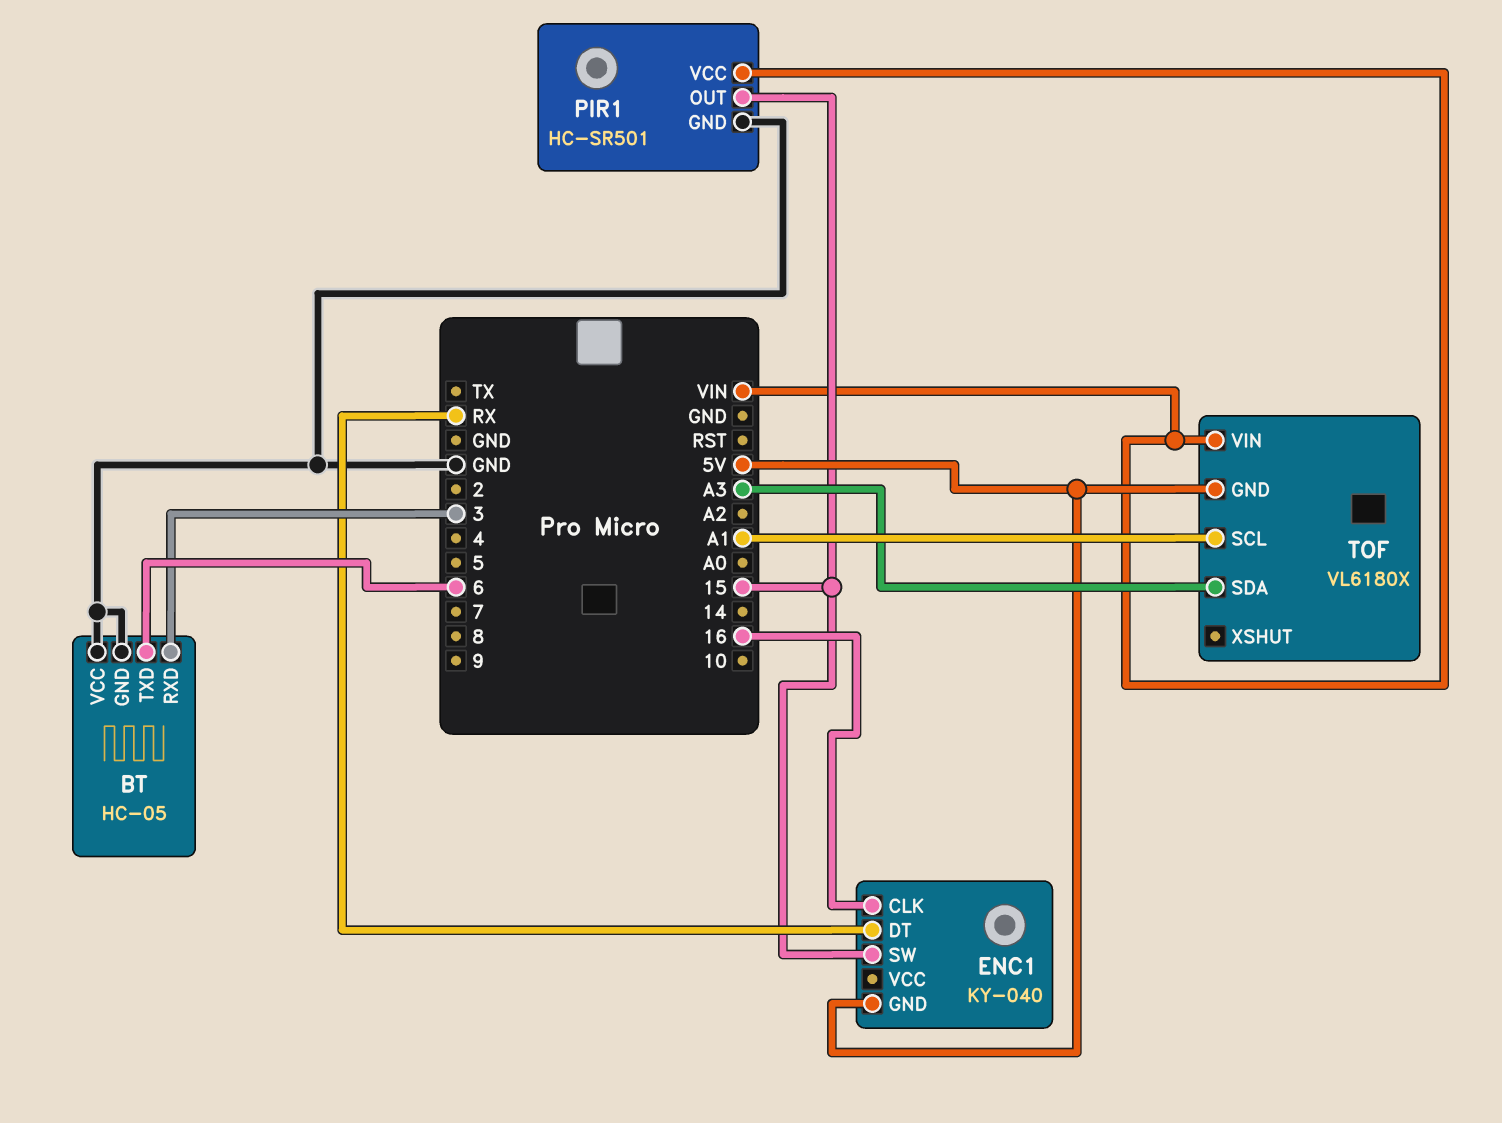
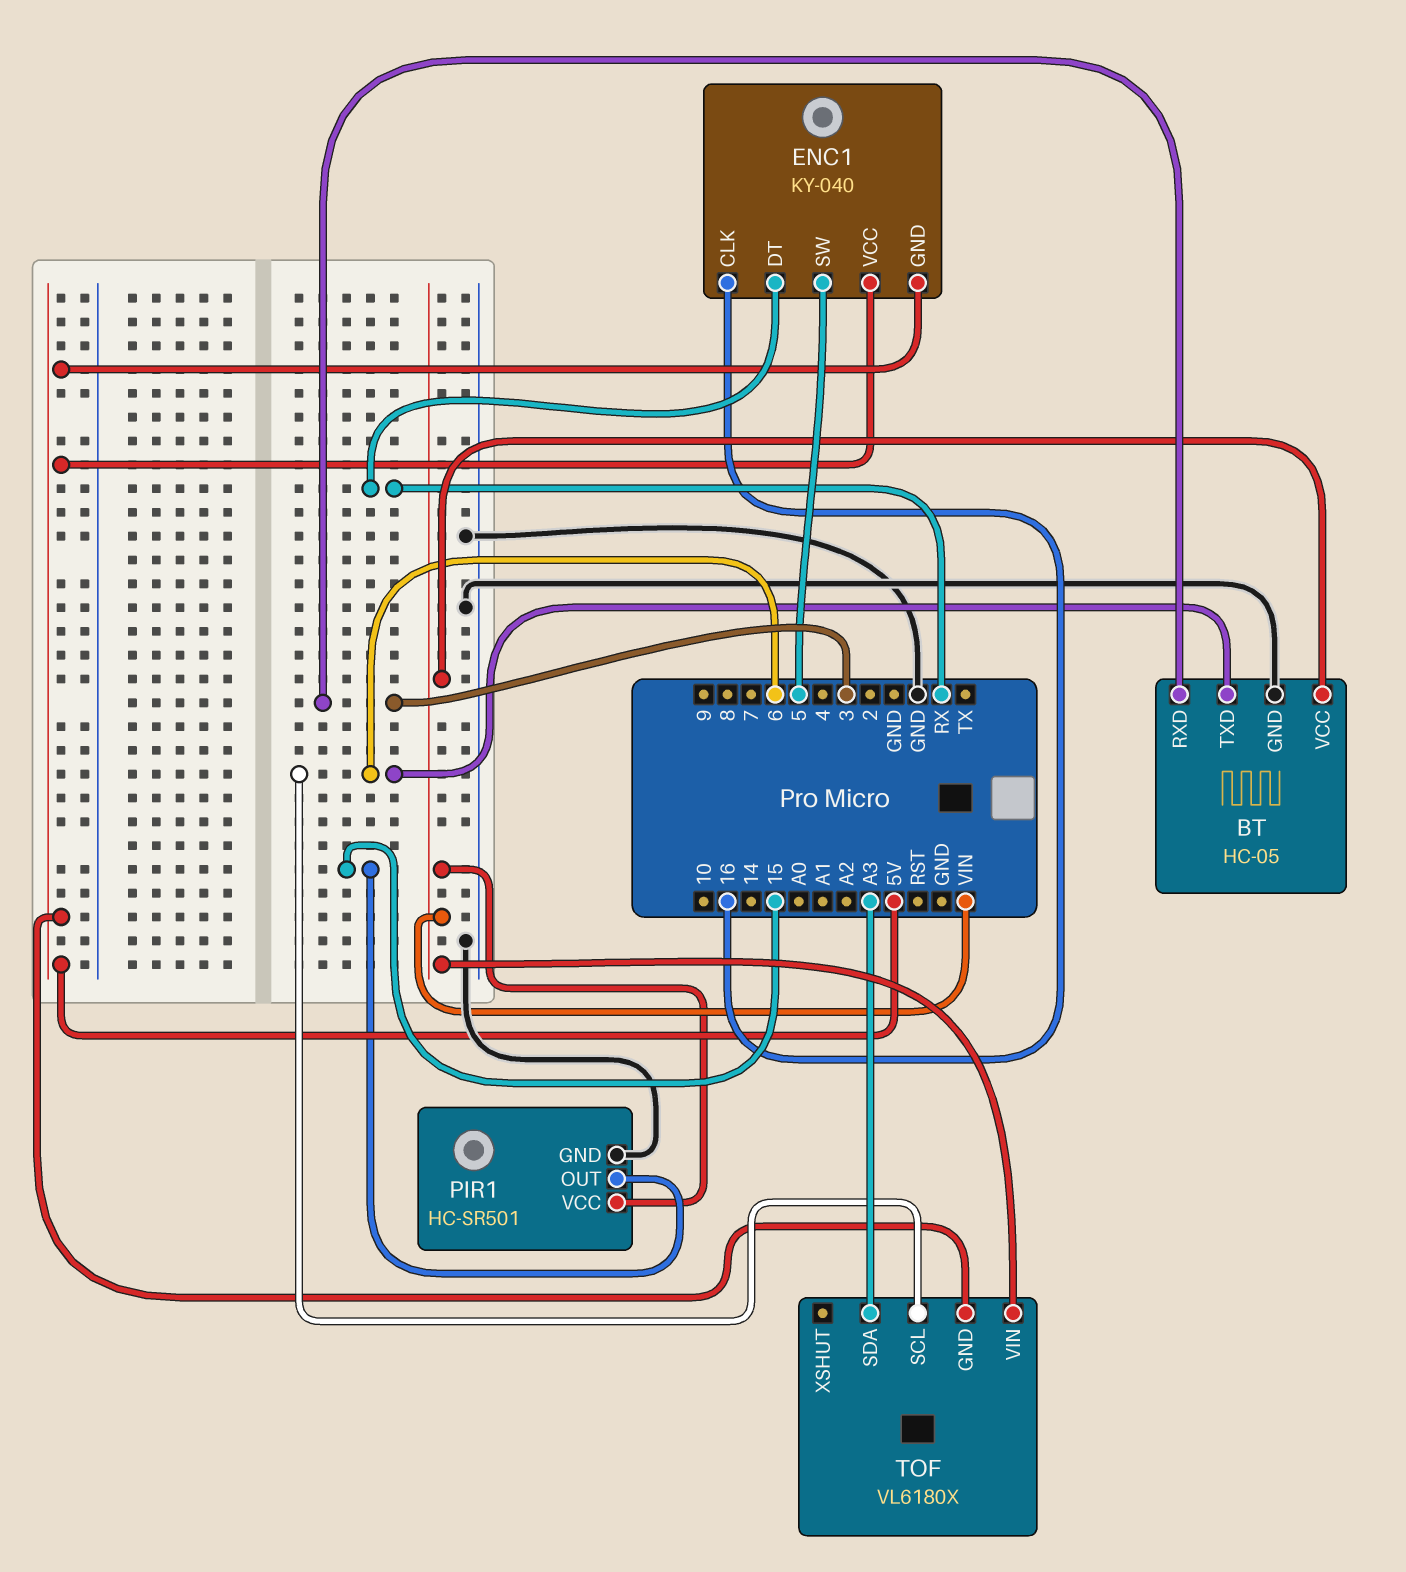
BT pin VCC: GND -> VIN
ENC1 pin SW: 15 -> 5
ENC1 pin VCC: none -> 5V
TOF pin SCL: A1 -> 6

